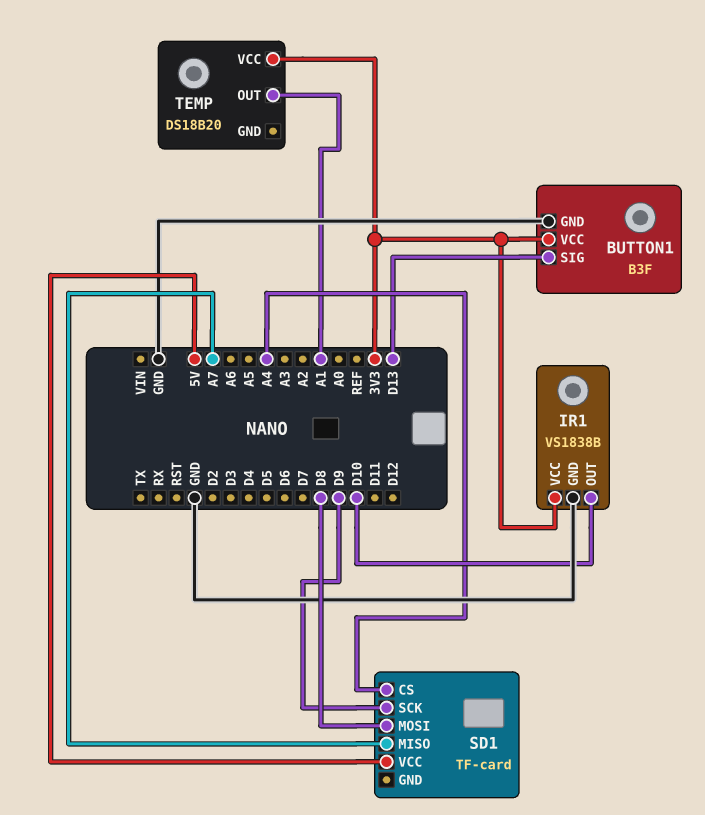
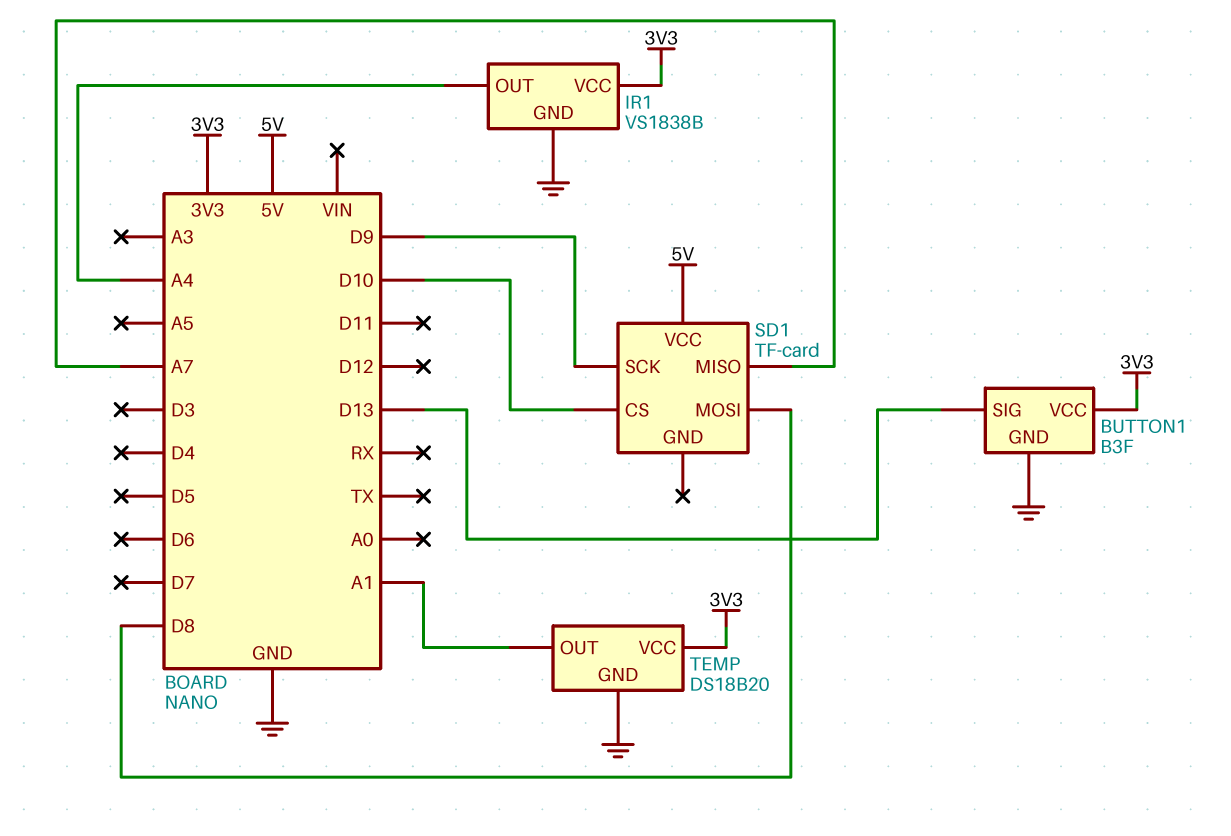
IR1 pin OUT: D10 -> A4
SD1 pin CS: A4 -> D10
TEMP pin GND: none -> GND

